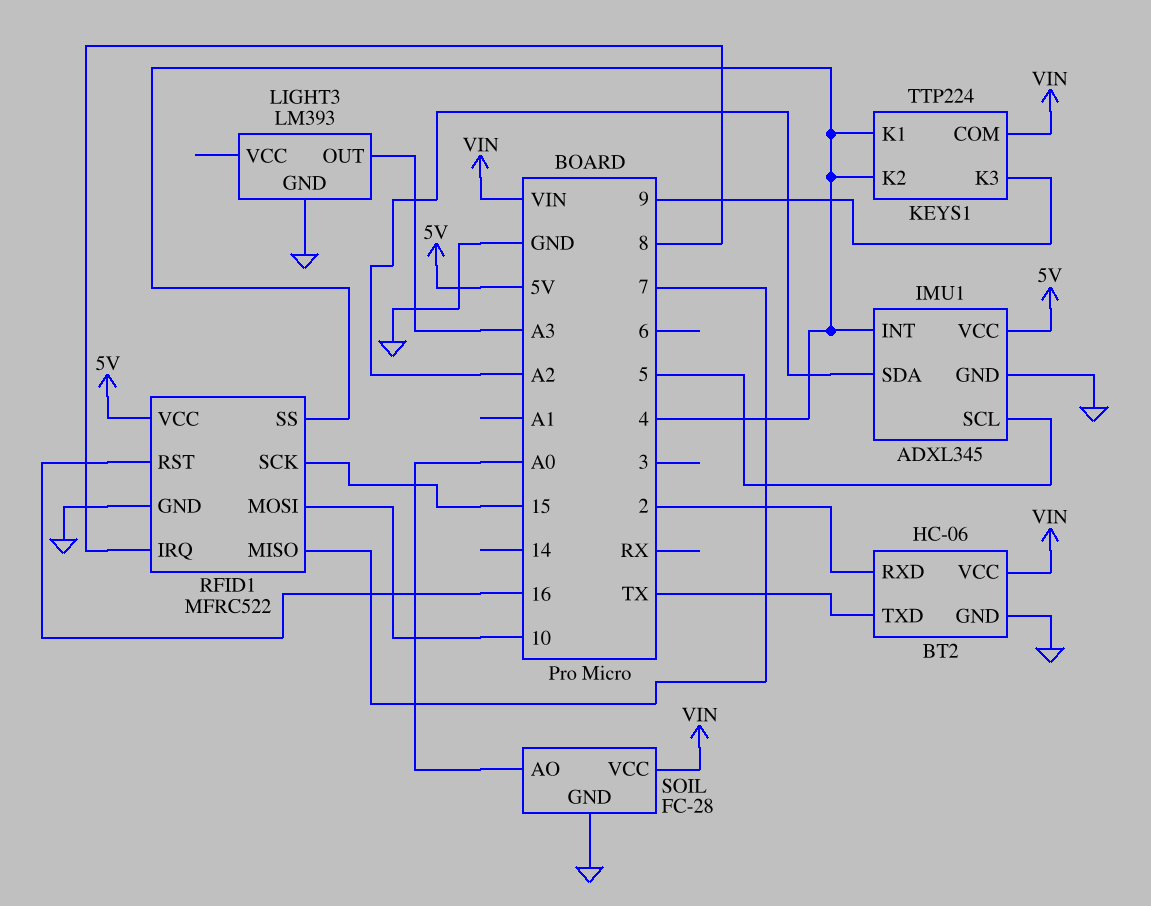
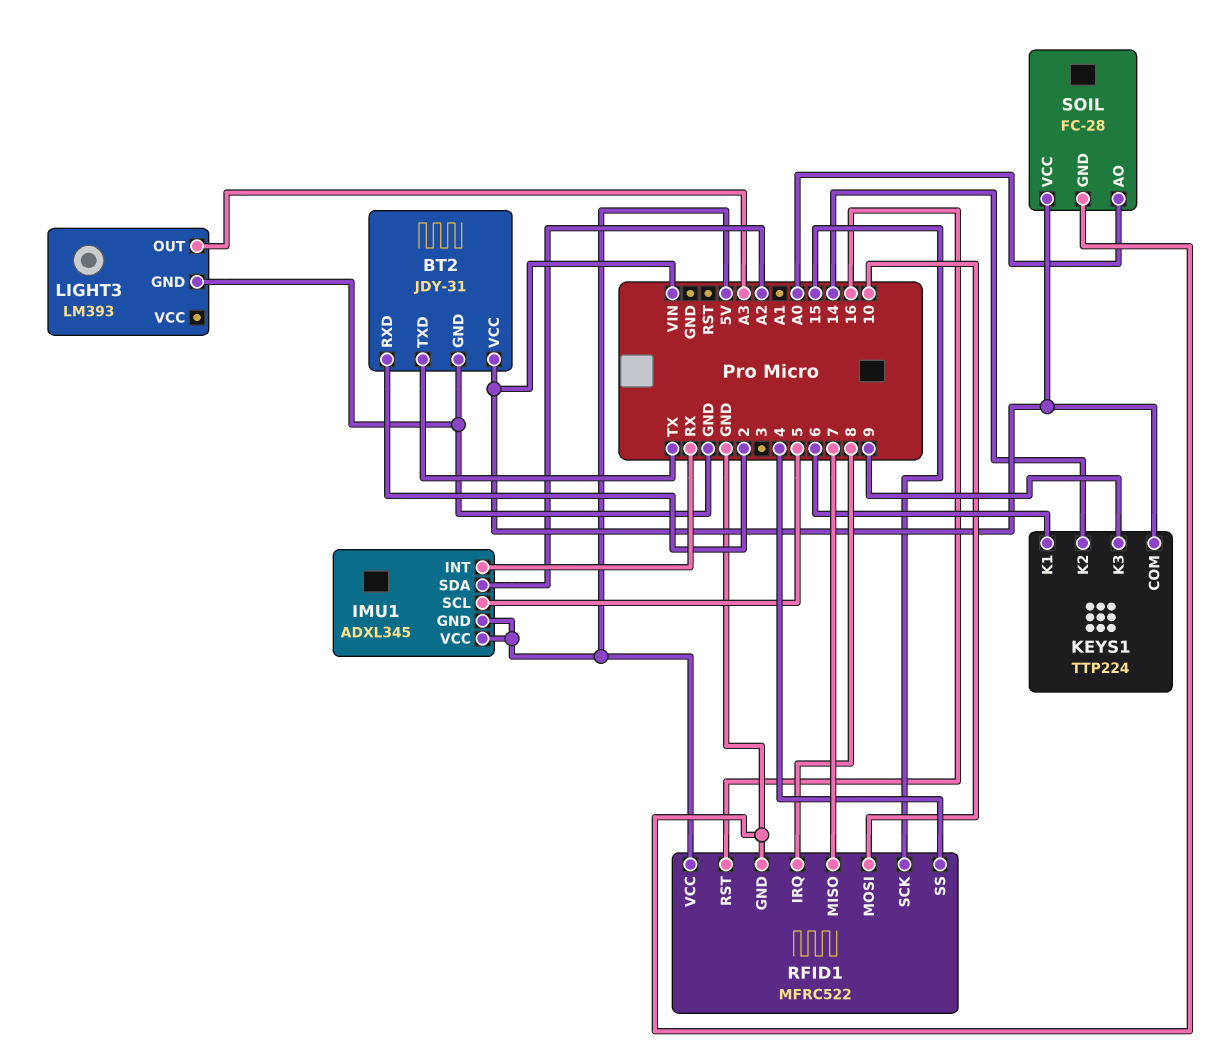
BT2: HC-06 -> JDY-31
IMU1 pin GND: GND -> 5V
IMU1 pin INT: 4 -> RX
KEYS1 pin K1: 4 -> 6
KEYS1 pin K2: 4 -> 14

